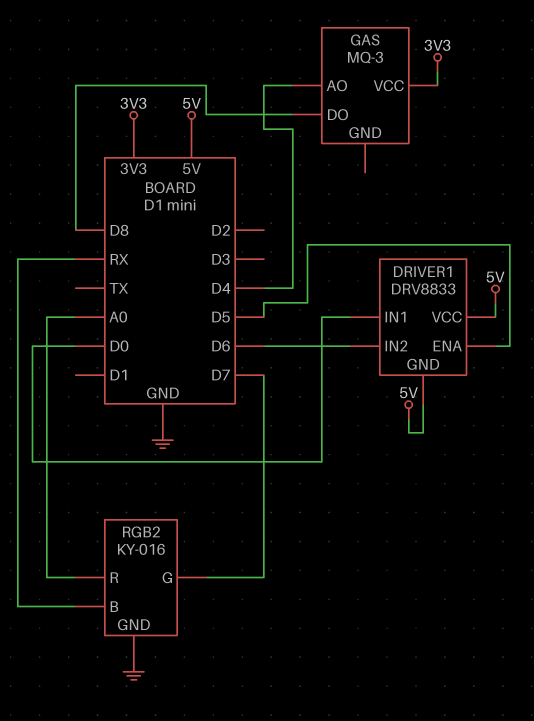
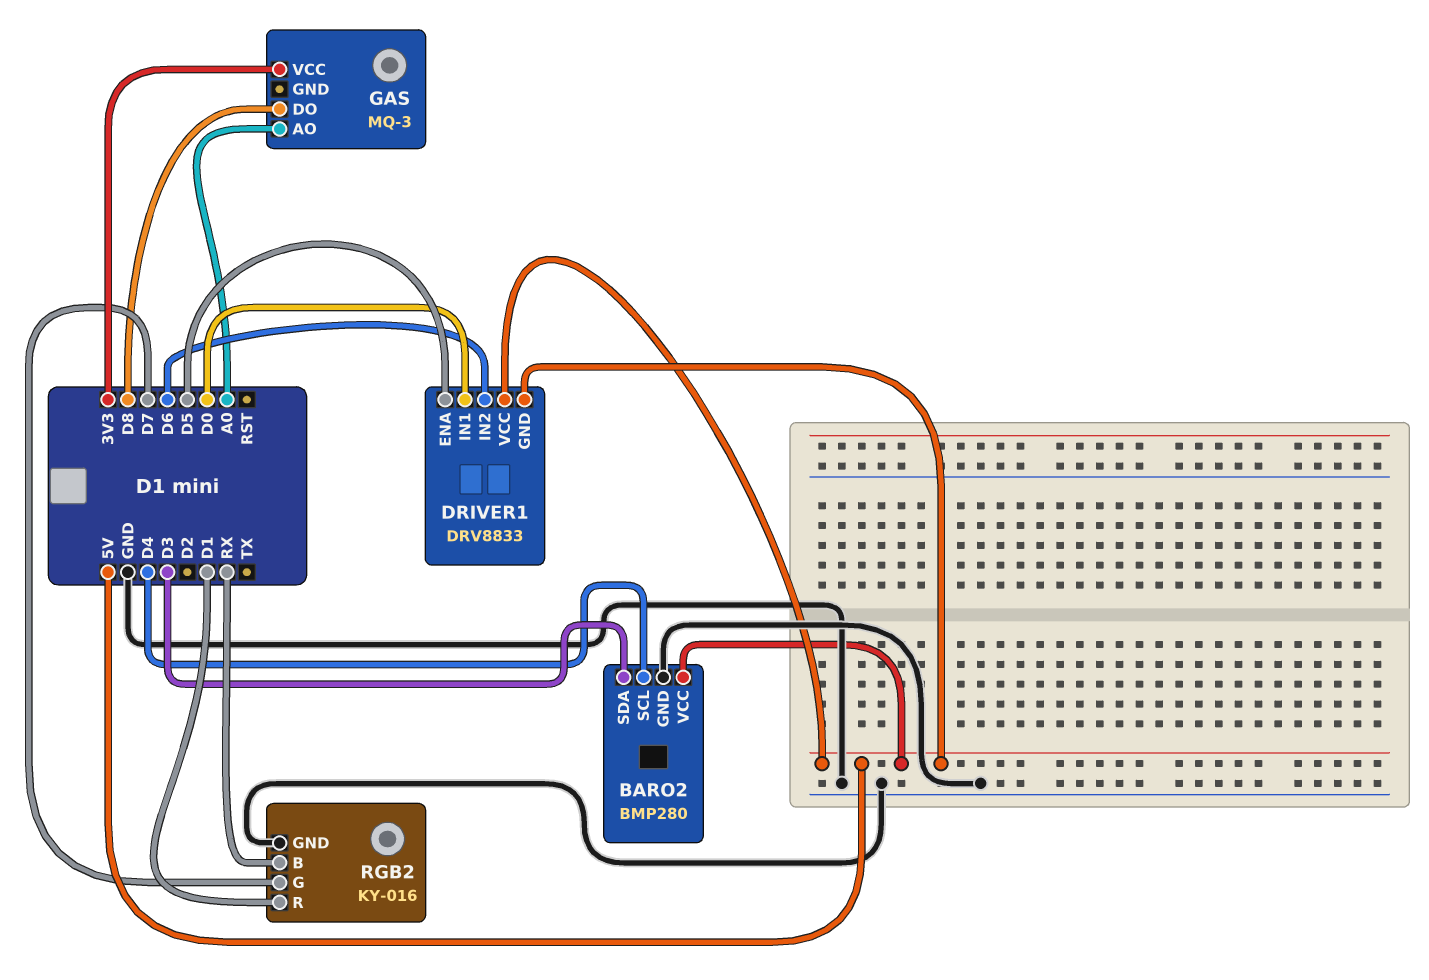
BARO2: none -> BMP280
BARO2 pin GND: none -> GND
BARO2 pin SCL: none -> D4
BARO2 pin SDA: none -> D3
BARO2 pin VCC: none -> 5V
GAS pin AO: D4 -> A0
RGB2 pin R: A0 -> D1

